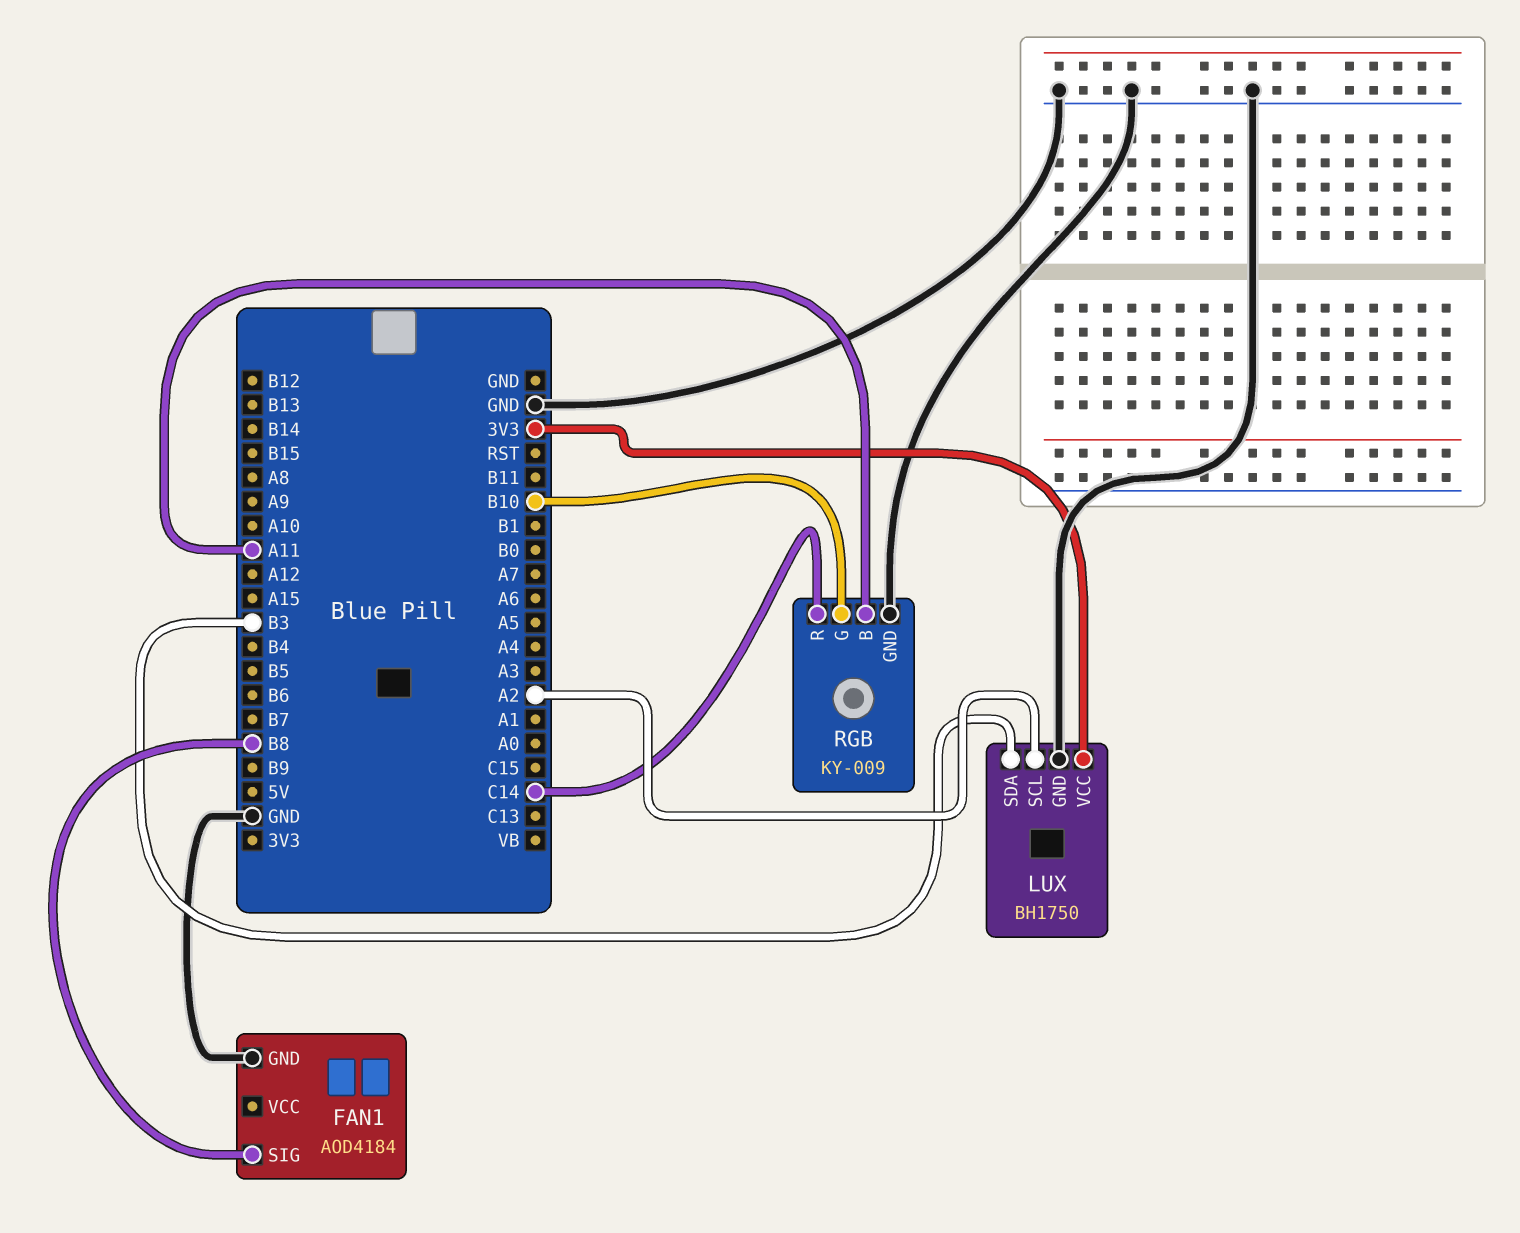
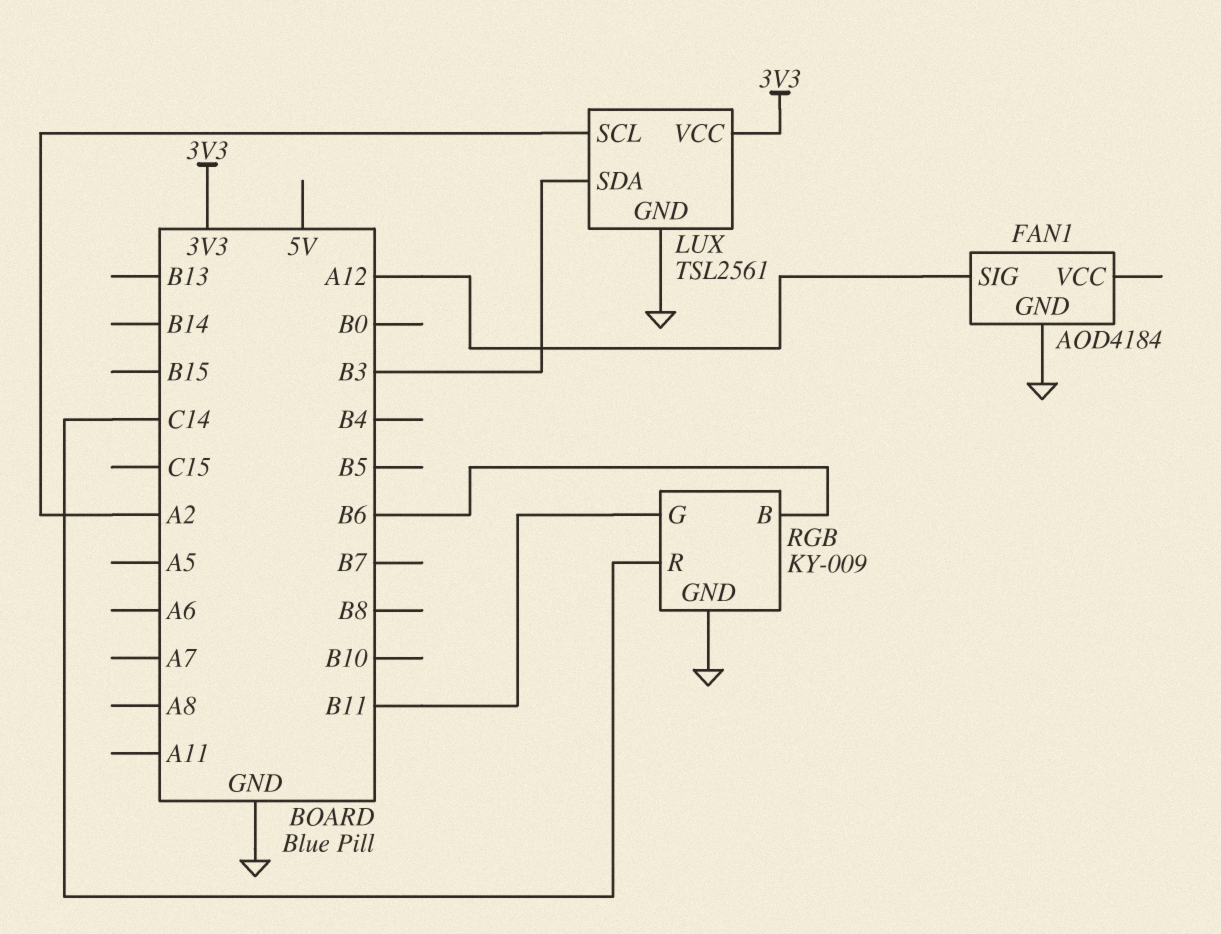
FAN1 pin SIG: B8 -> A12
LUX: BH1750 -> TSL2561
RGB pin B: A11 -> B6
RGB pin G: B10 -> B11

